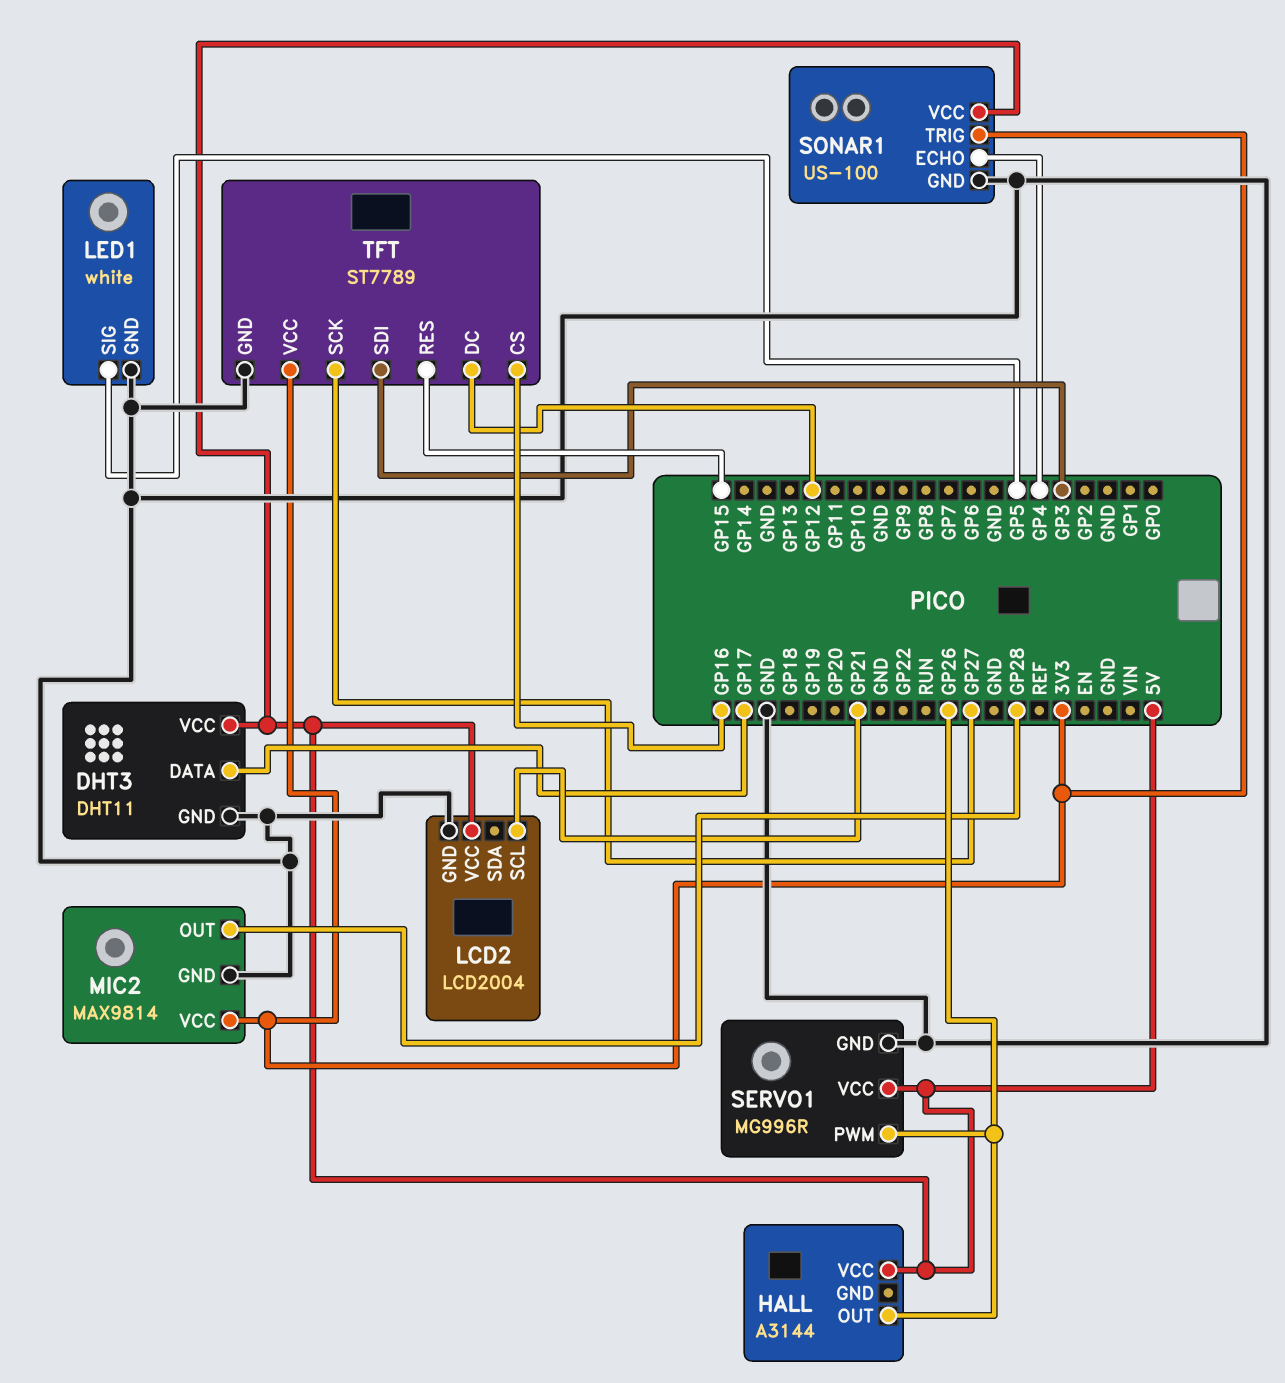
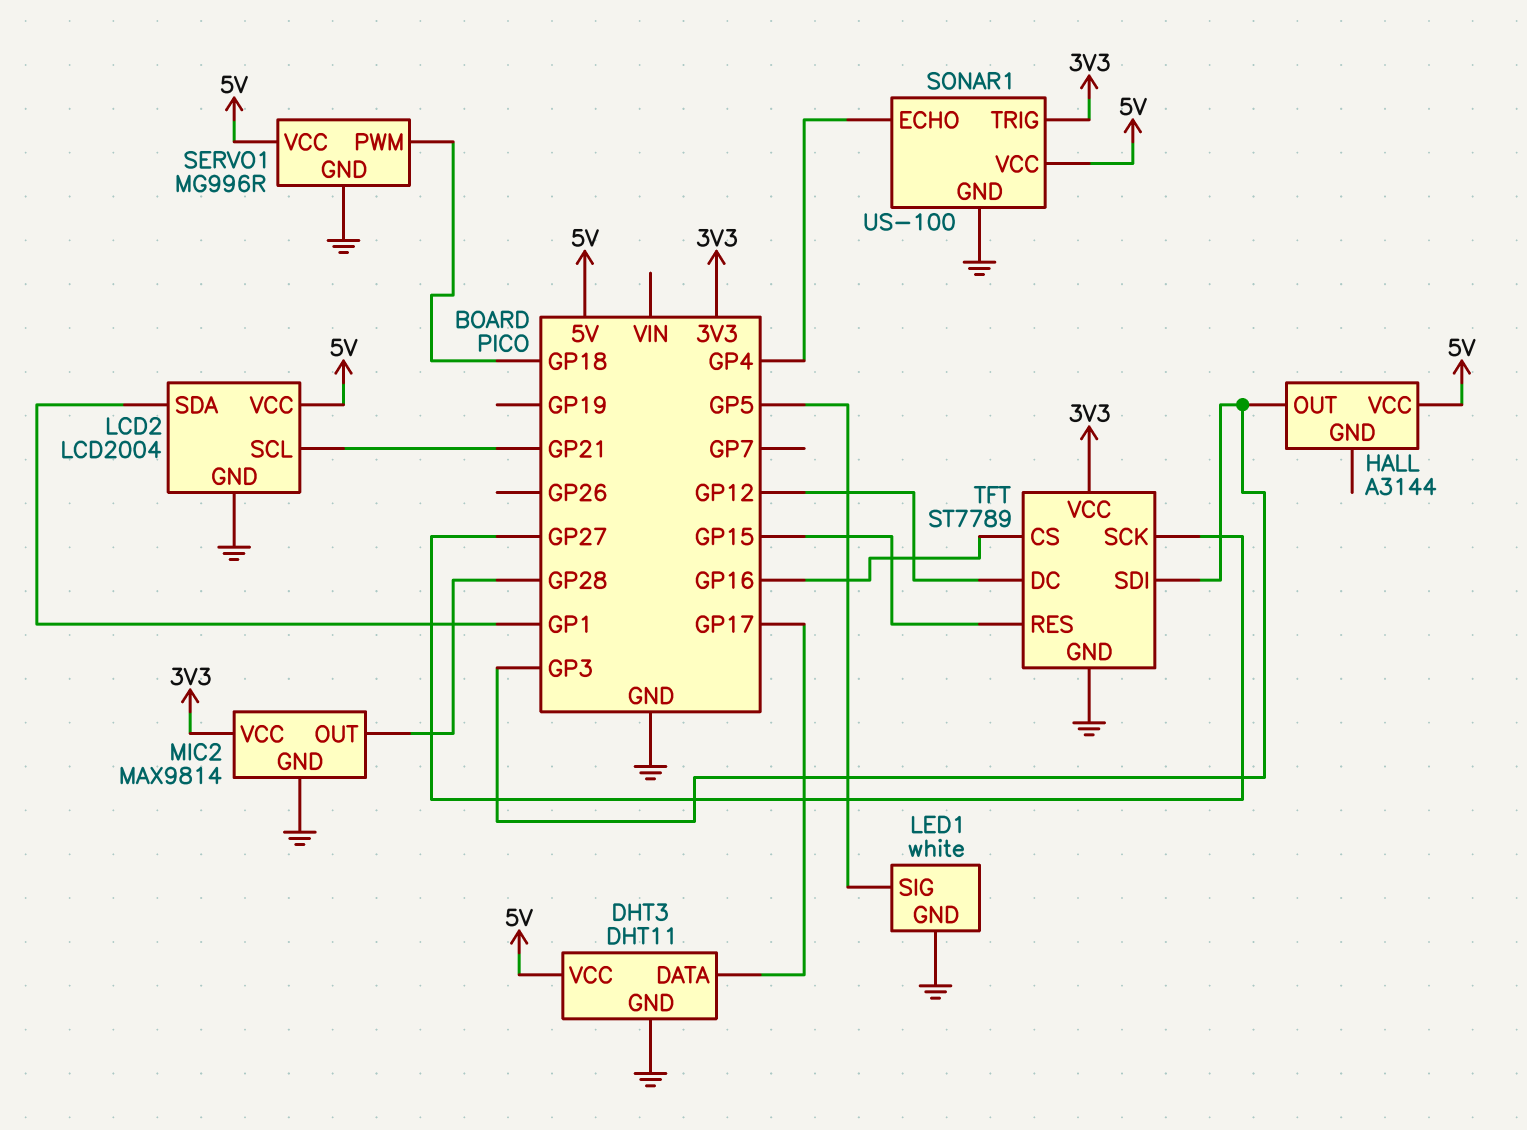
HALL pin OUT: GP26 -> GP3
LCD2 pin SDA: none -> GP1
SERVO1 pin PWM: GP26 -> GP18

